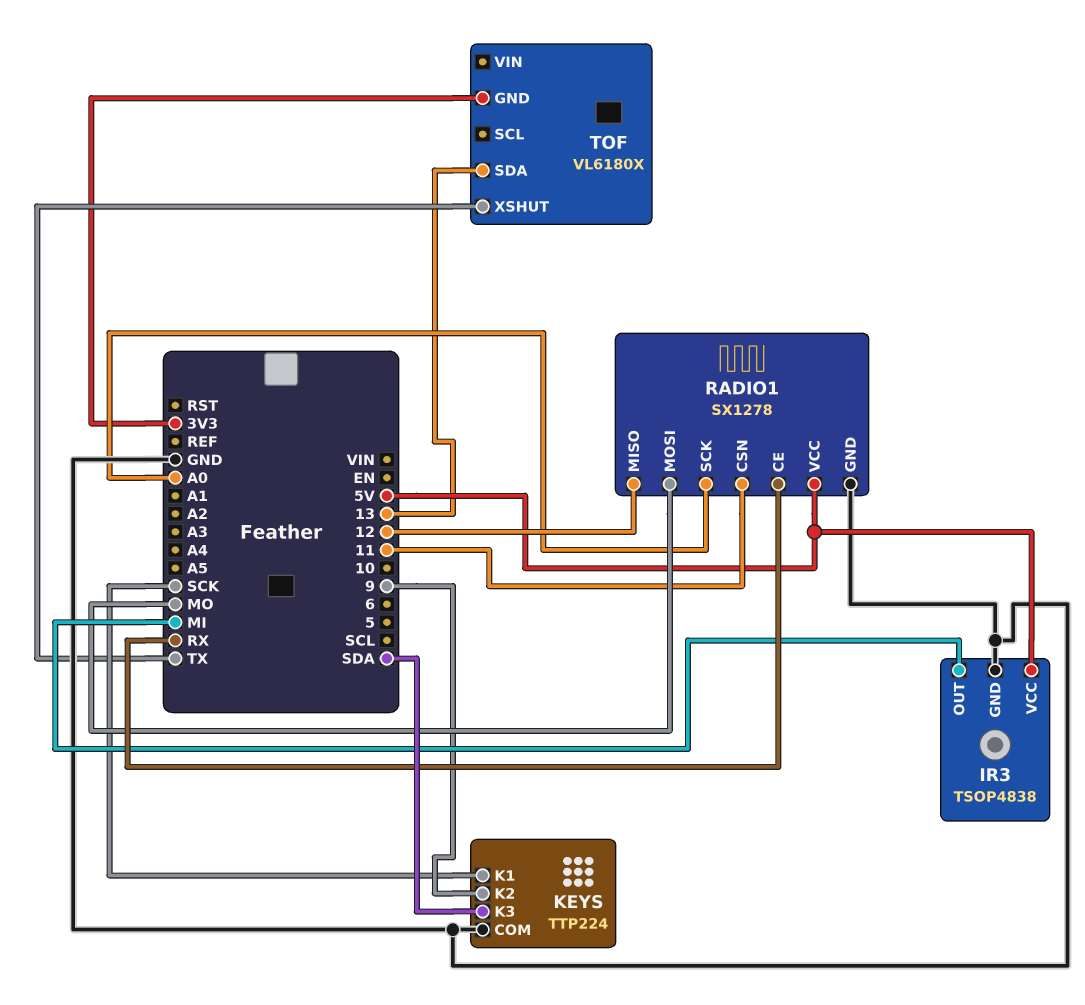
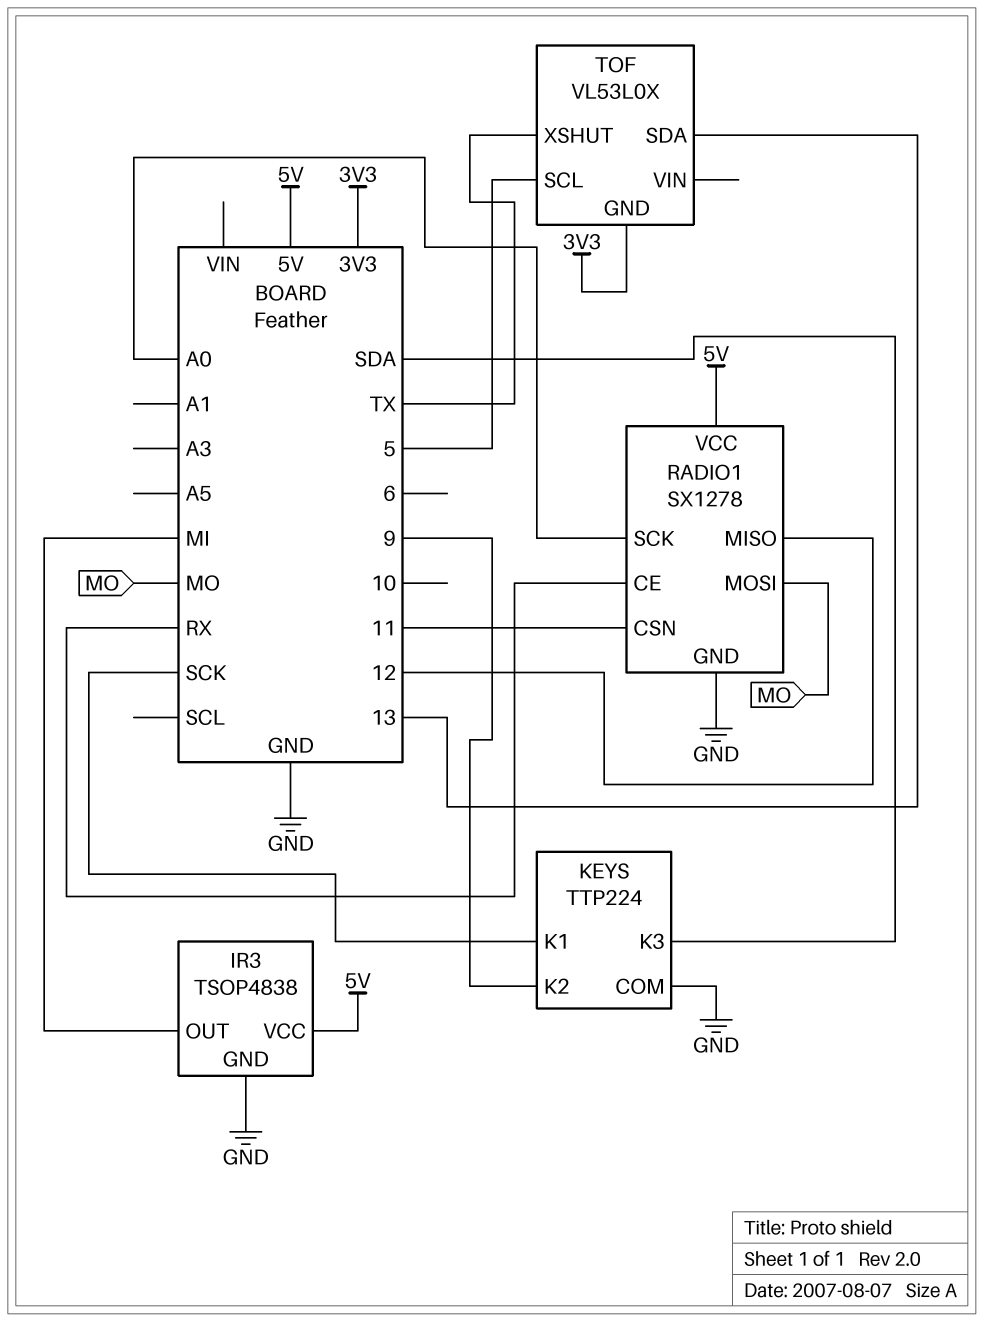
TOF: VL6180X -> VL53L0X
TOF pin SCL: none -> 5

